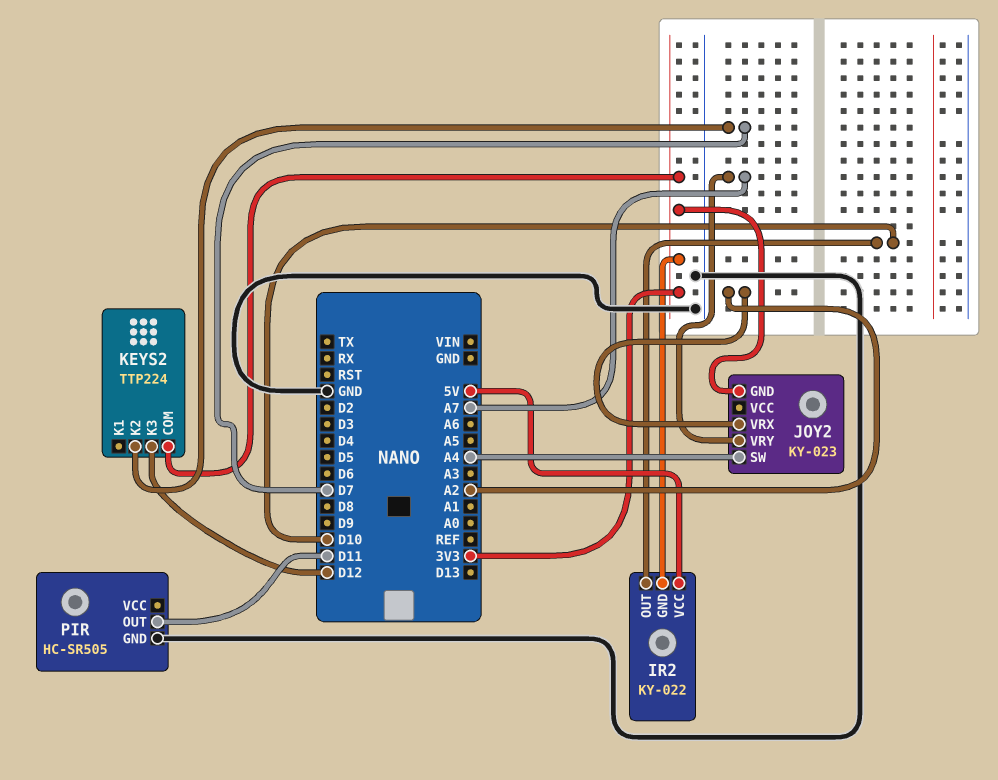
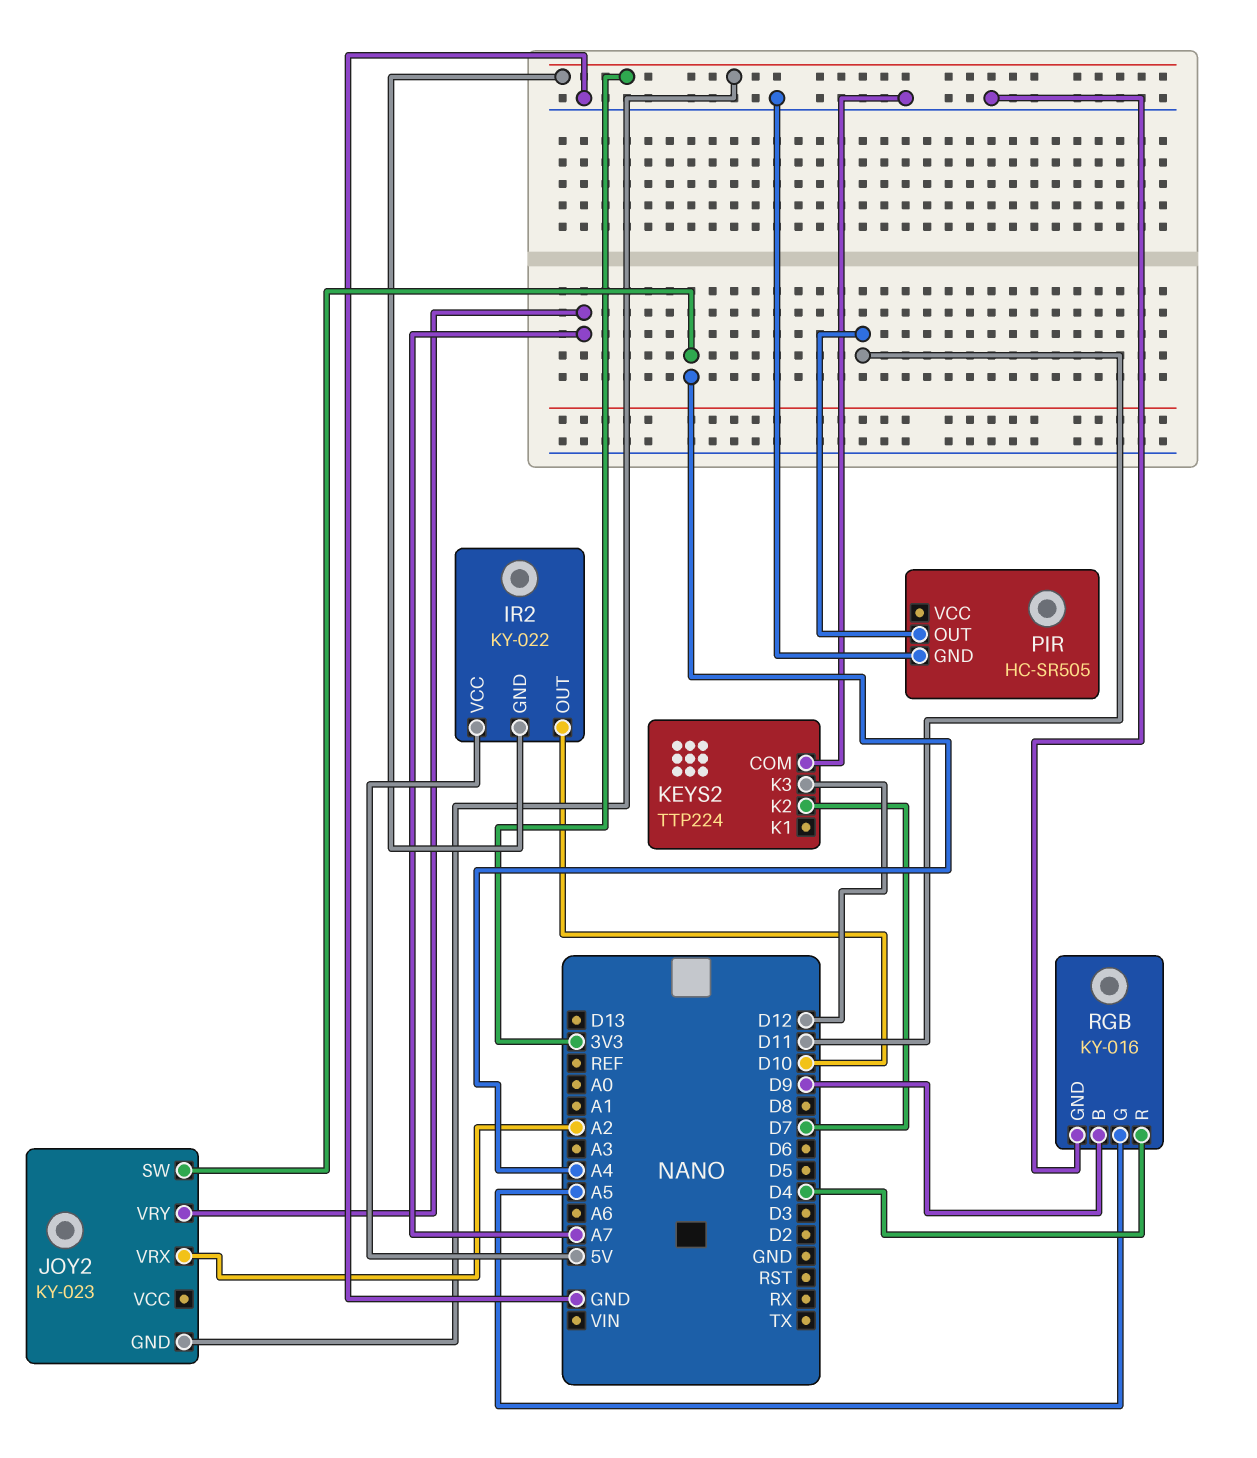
KEYS2 pin COM: 3V3 -> GND
RGB: none -> KY-016
RGB pin B: none -> D9
RGB pin G: none -> A5
RGB pin GND: none -> GND
RGB pin R: none -> D4

